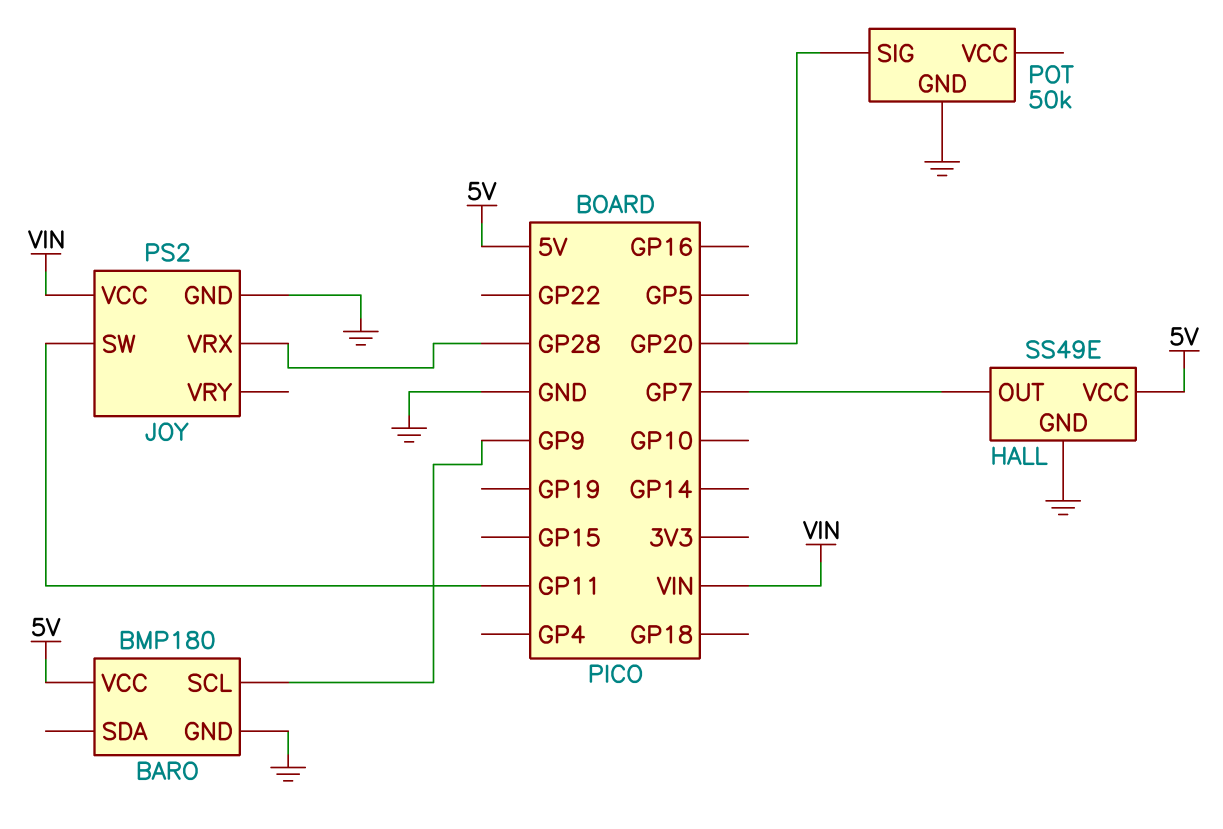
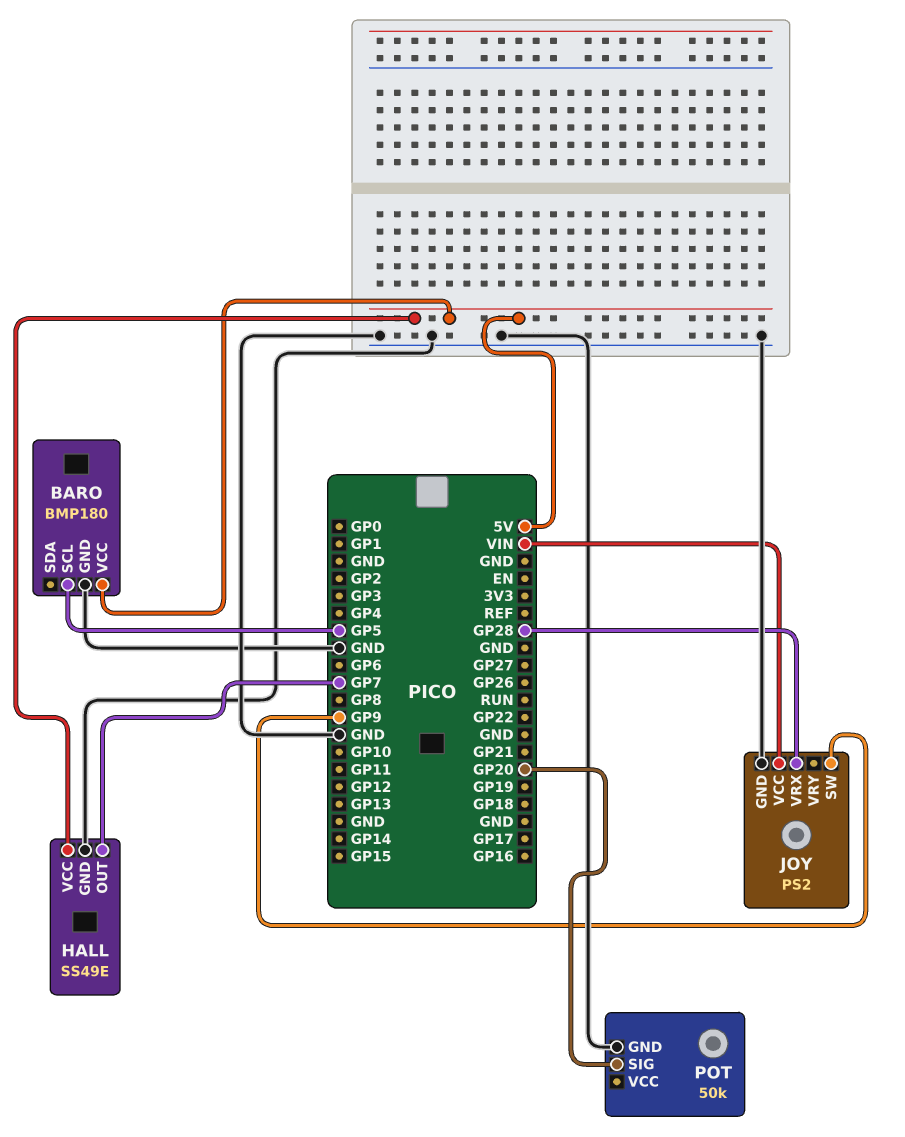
BARO pin SCL: GP9 -> GP5
JOY pin SW: GP11 -> GP9

